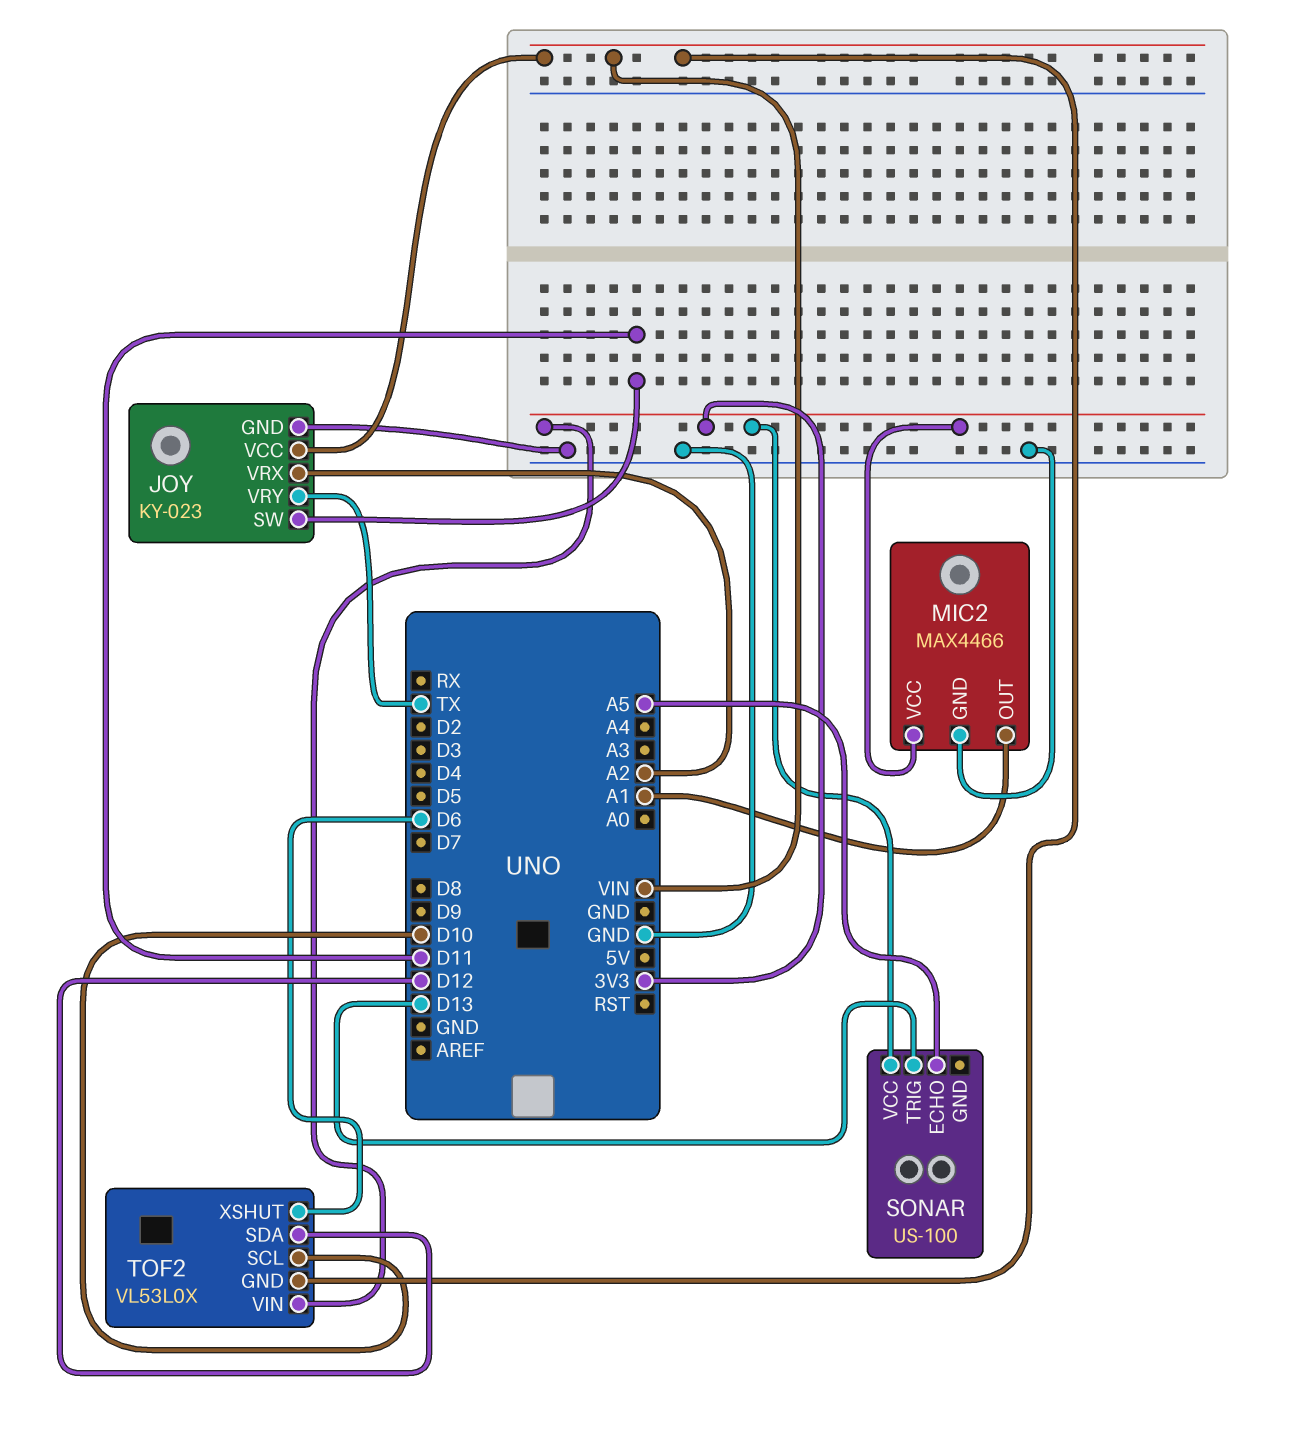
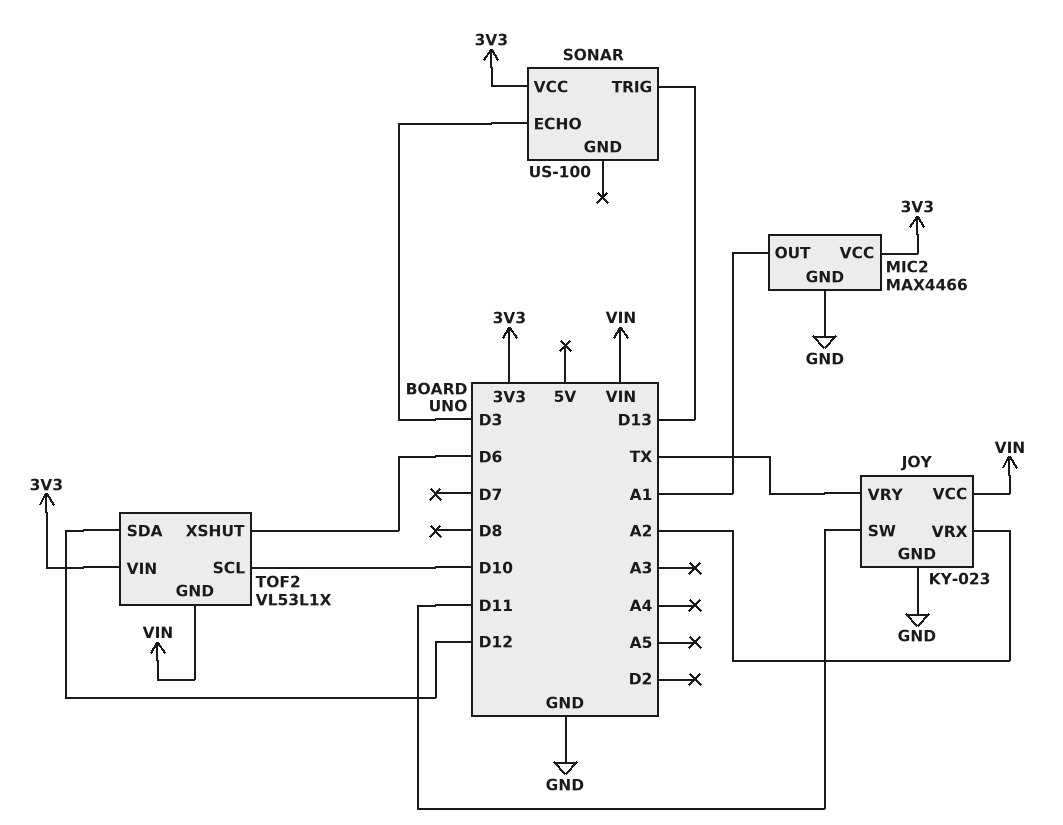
SONAR pin ECHO: A5 -> D3
TOF2: VL53L0X -> VL53L1X

